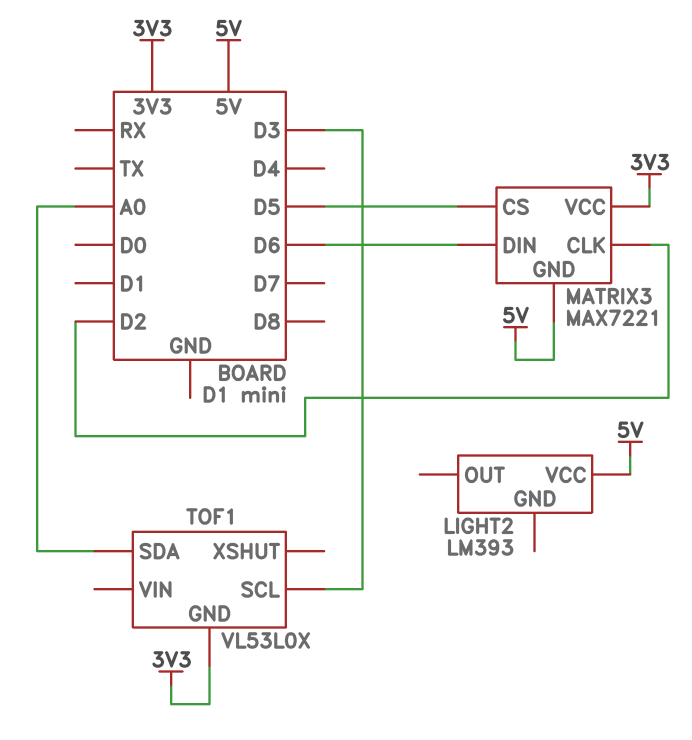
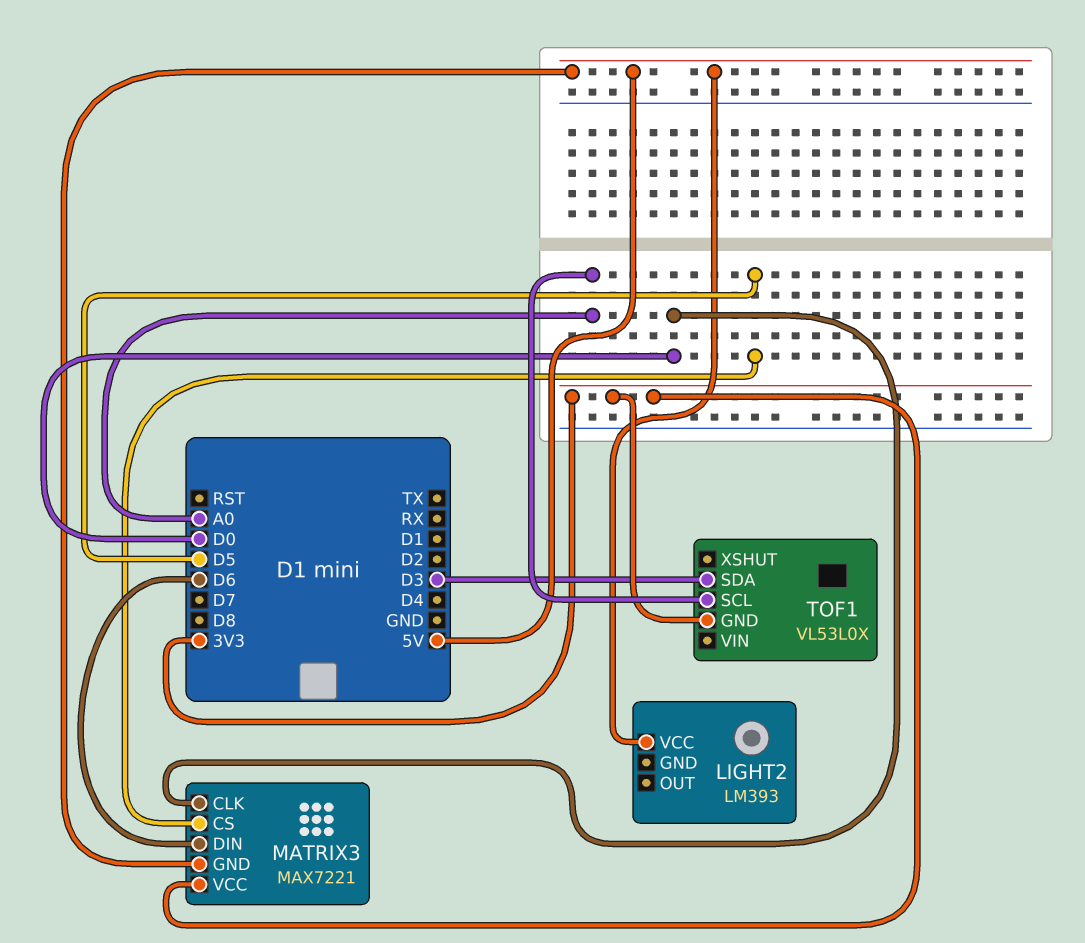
MATRIX3 pin CLK: D2 -> D0
TOF1 pin SCL: D3 -> A0
TOF1 pin SDA: A0 -> D3

